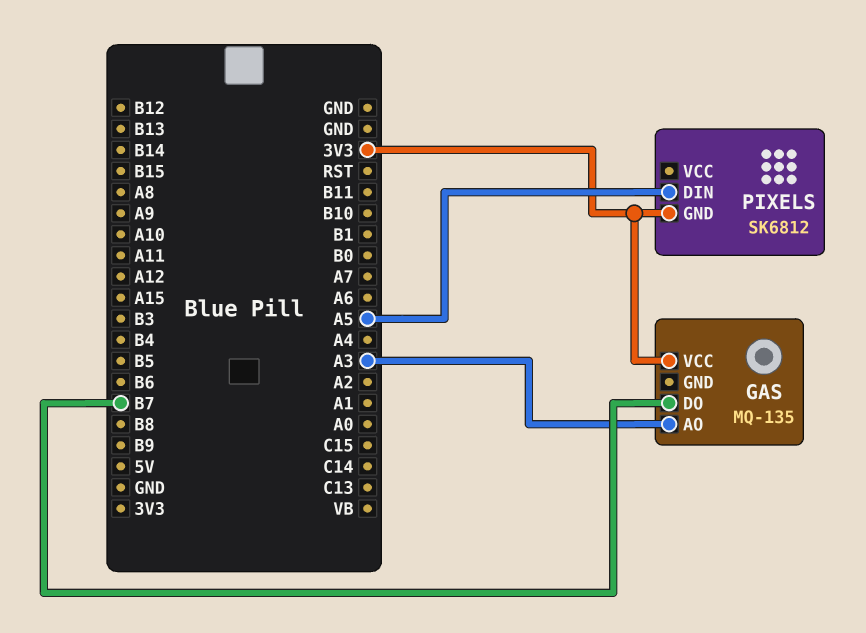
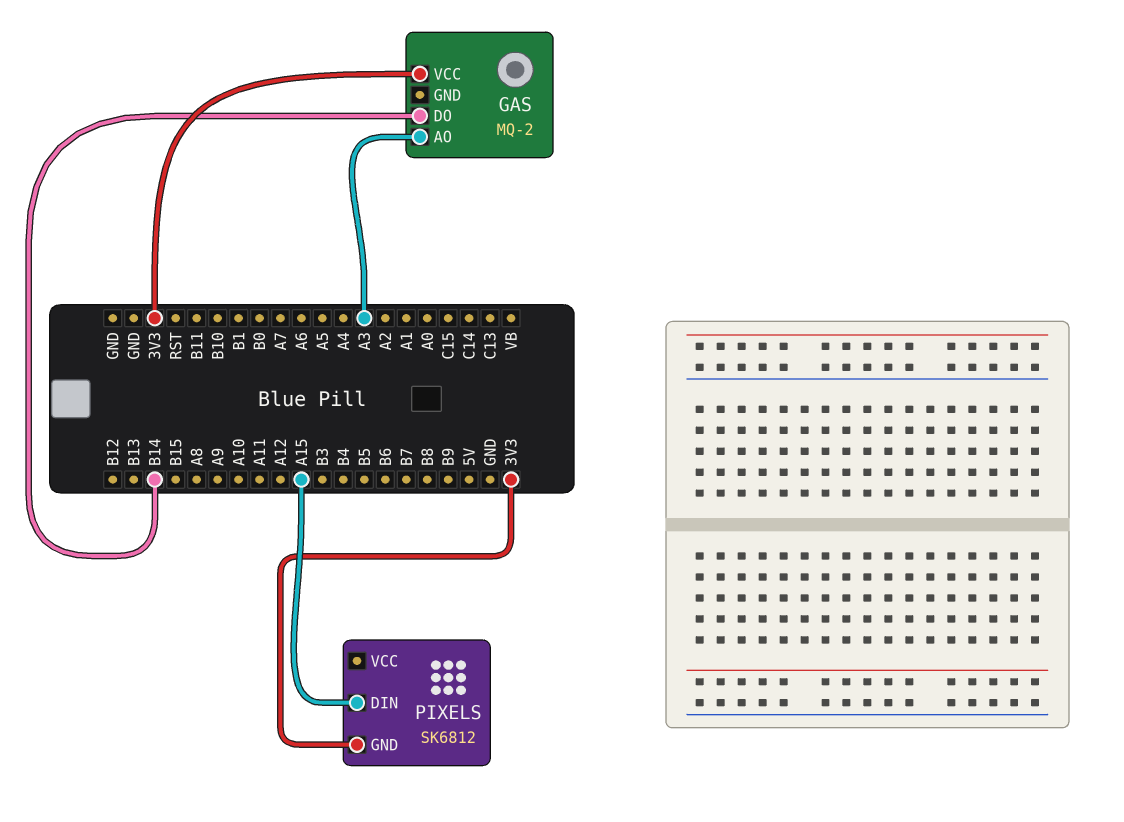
GAS: MQ-135 -> MQ-2
GAS pin DO: B7 -> B14
PIXELS pin DIN: A5 -> A15

